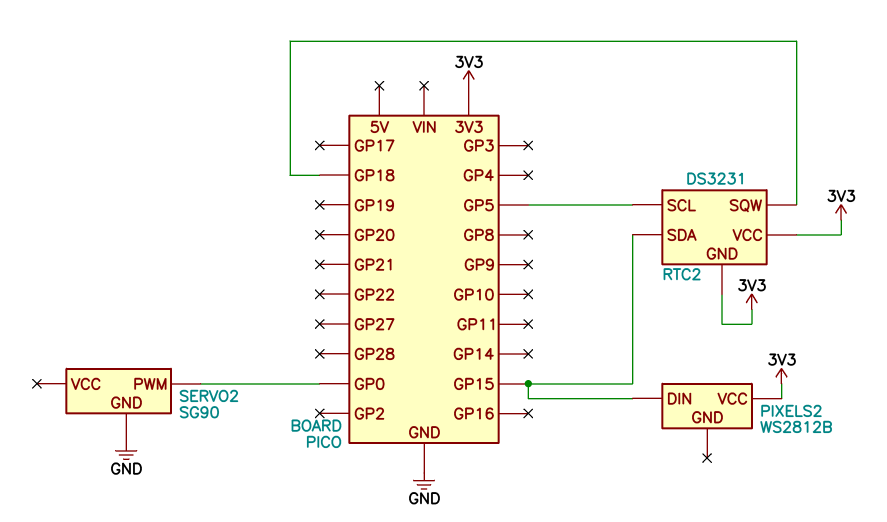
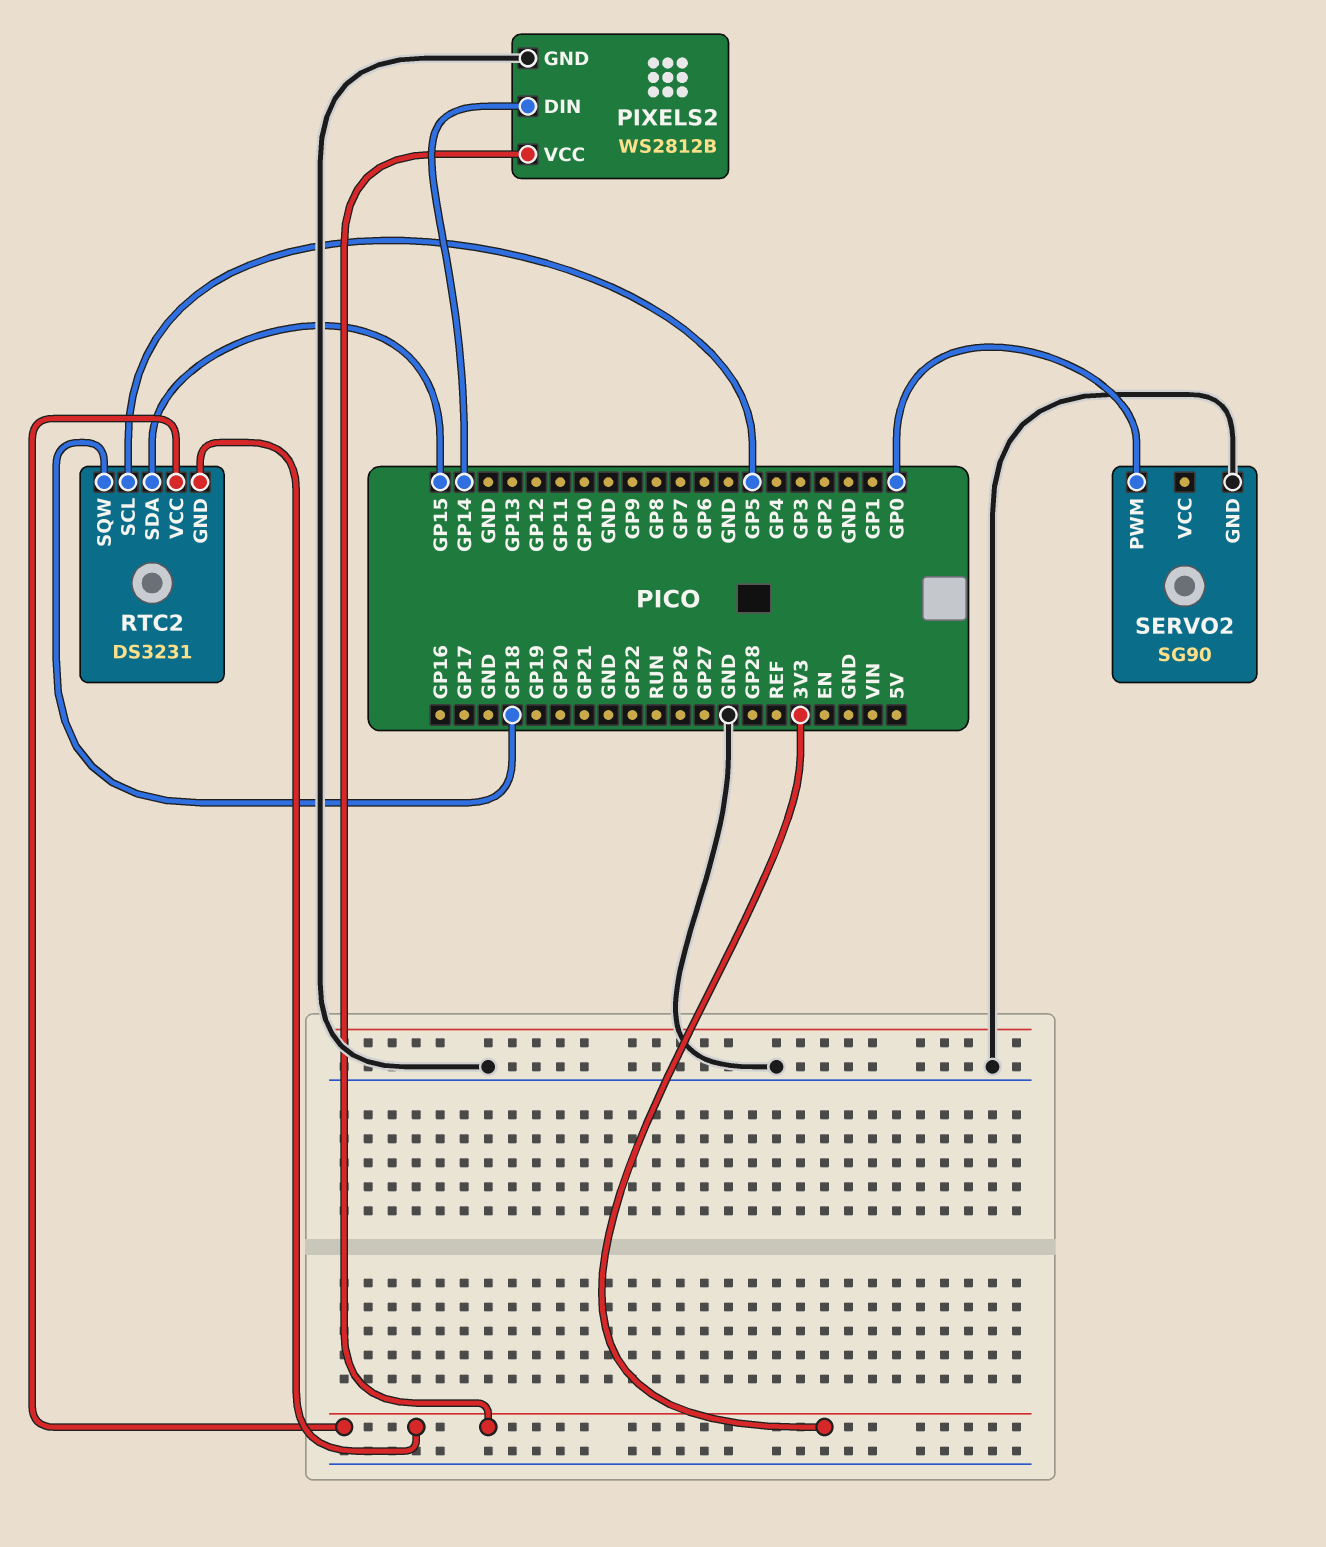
PIXELS2 pin DIN: GP15 -> GP14
PIXELS2 pin GND: none -> GND

